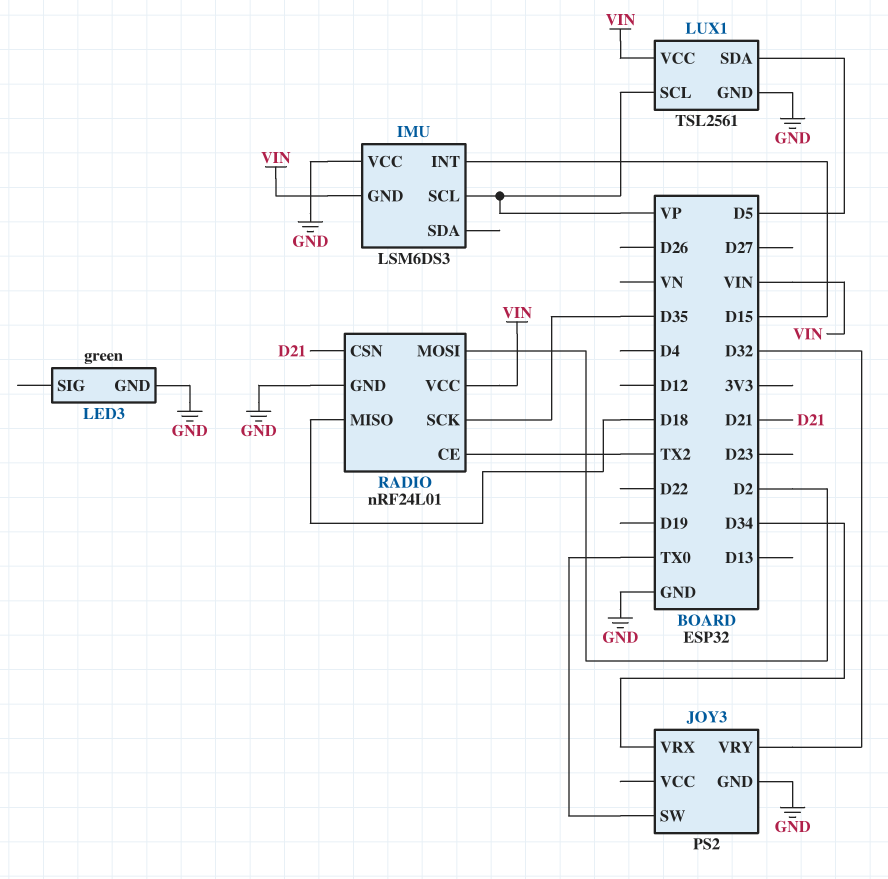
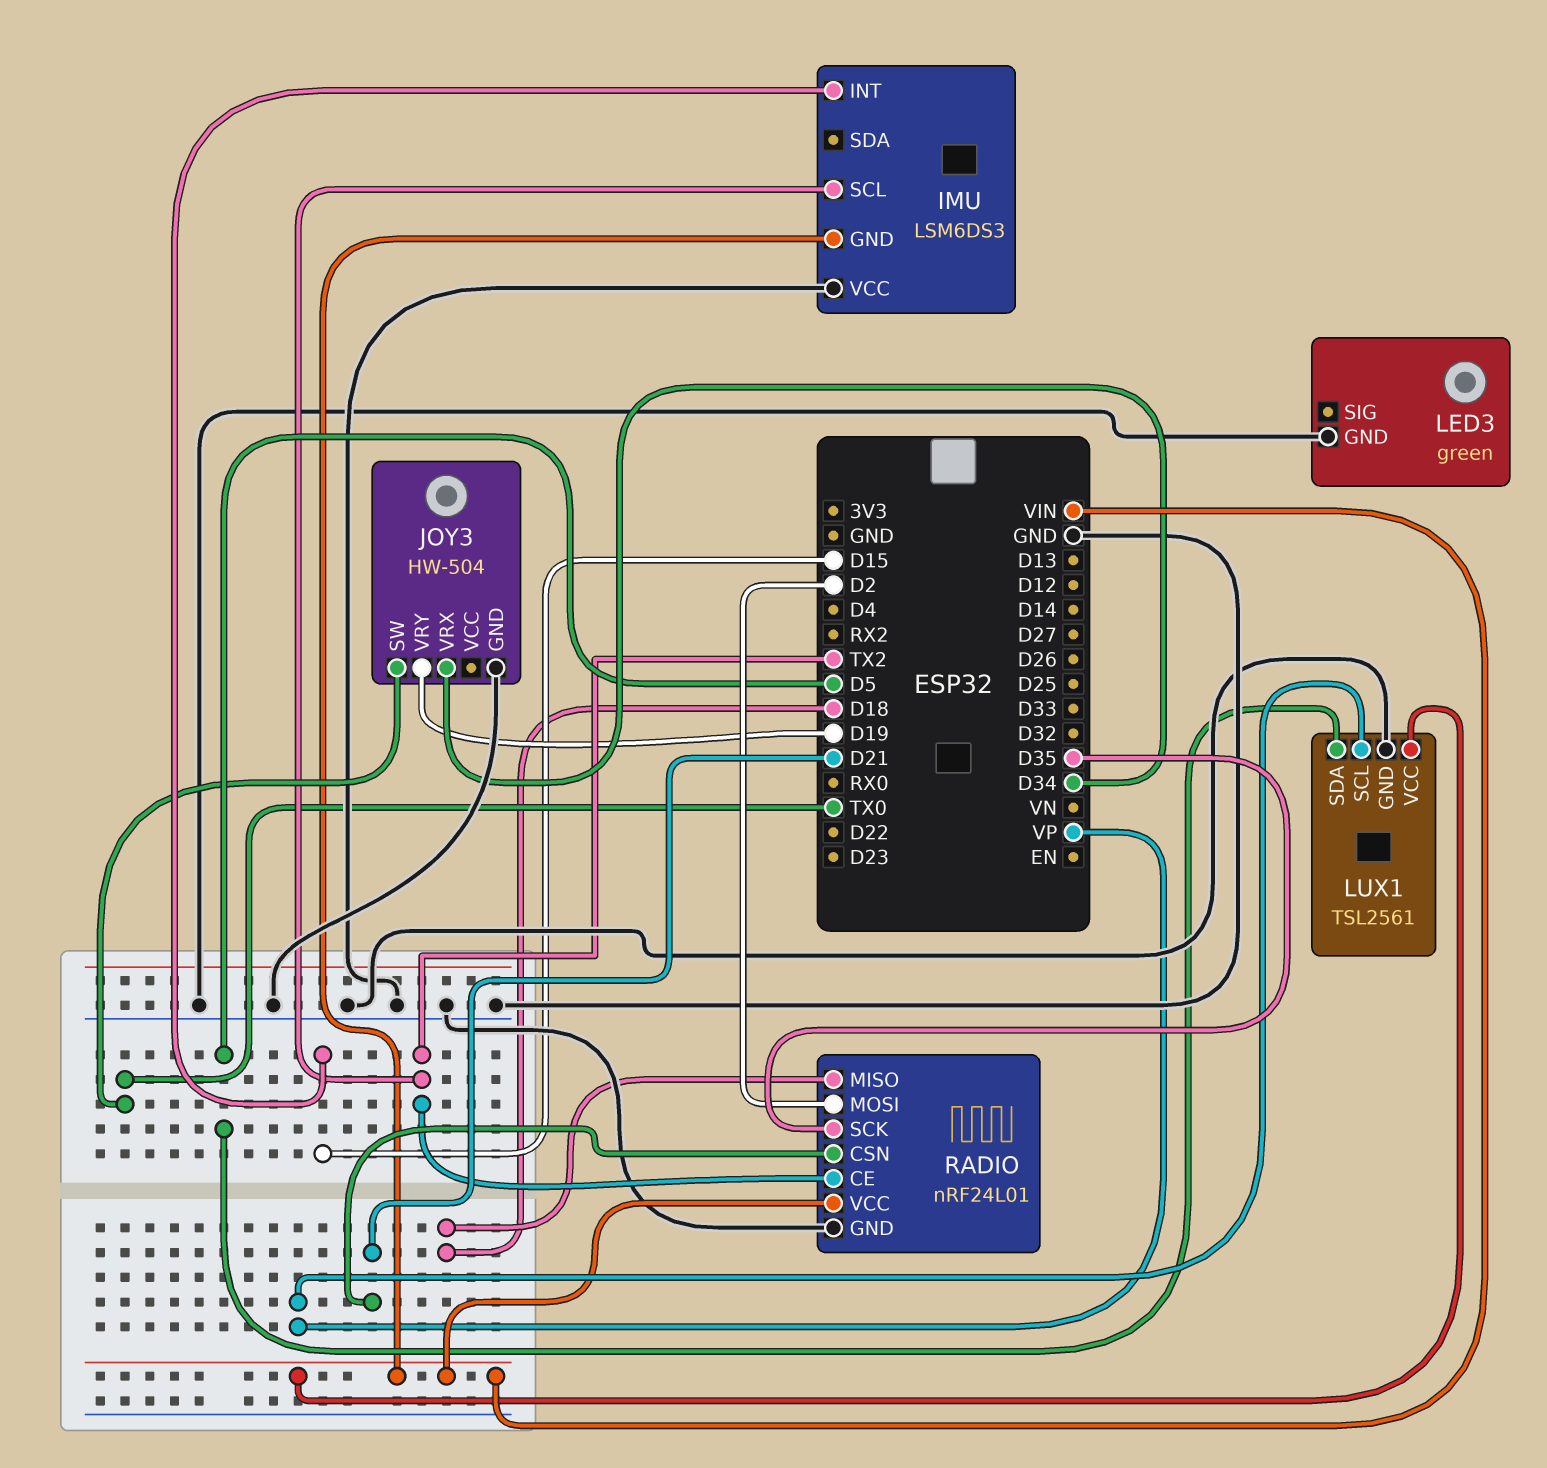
IMU pin SCL: VP -> TX2
JOY3: PS2 -> HW-504
JOY3 pin VRY: D32 -> D19

